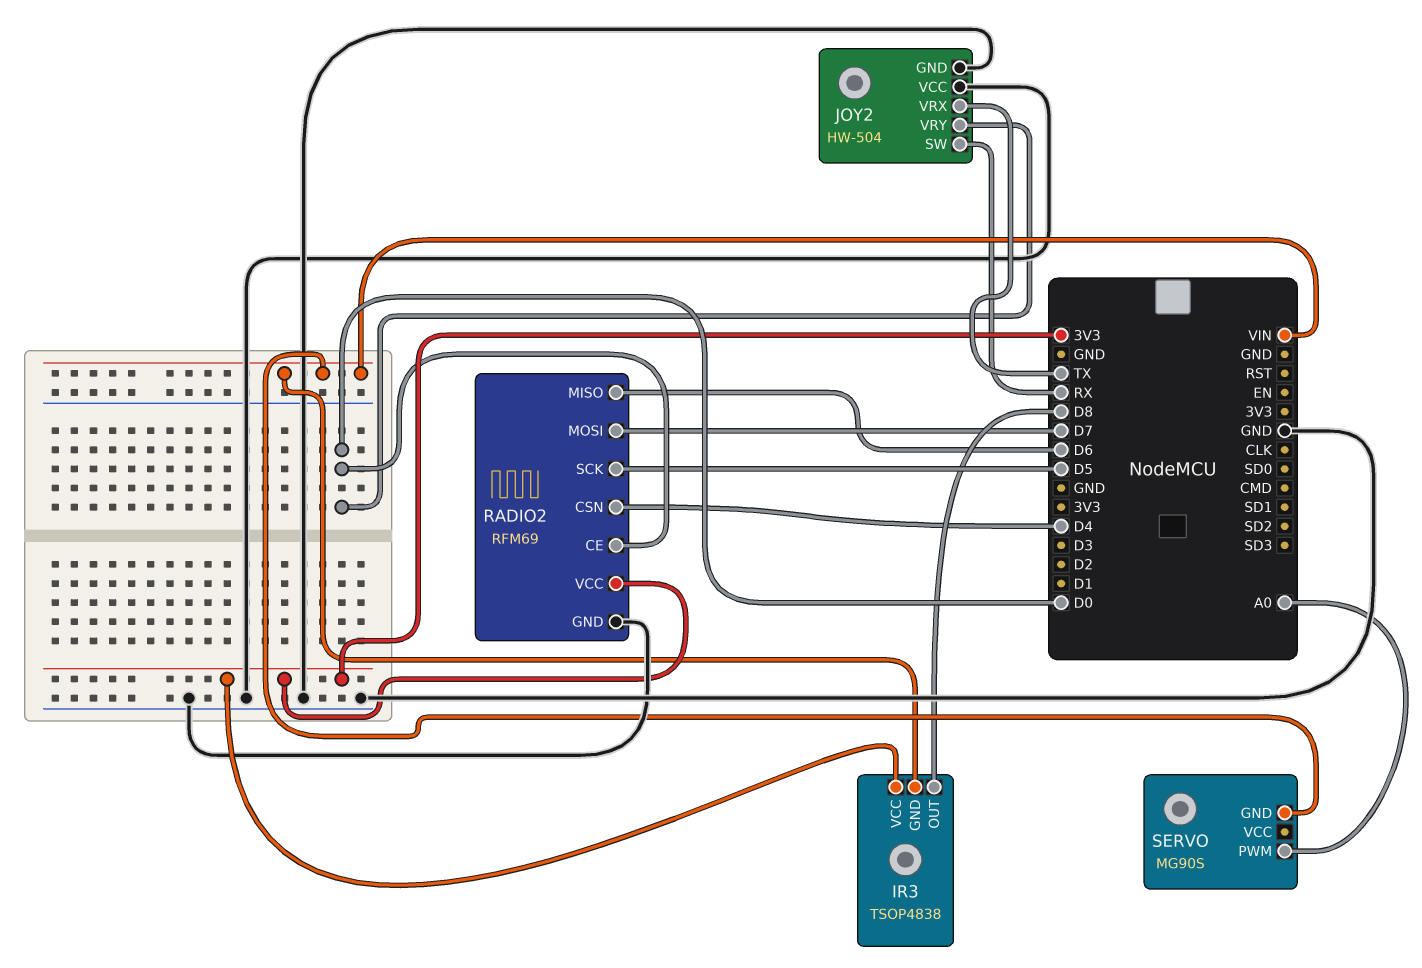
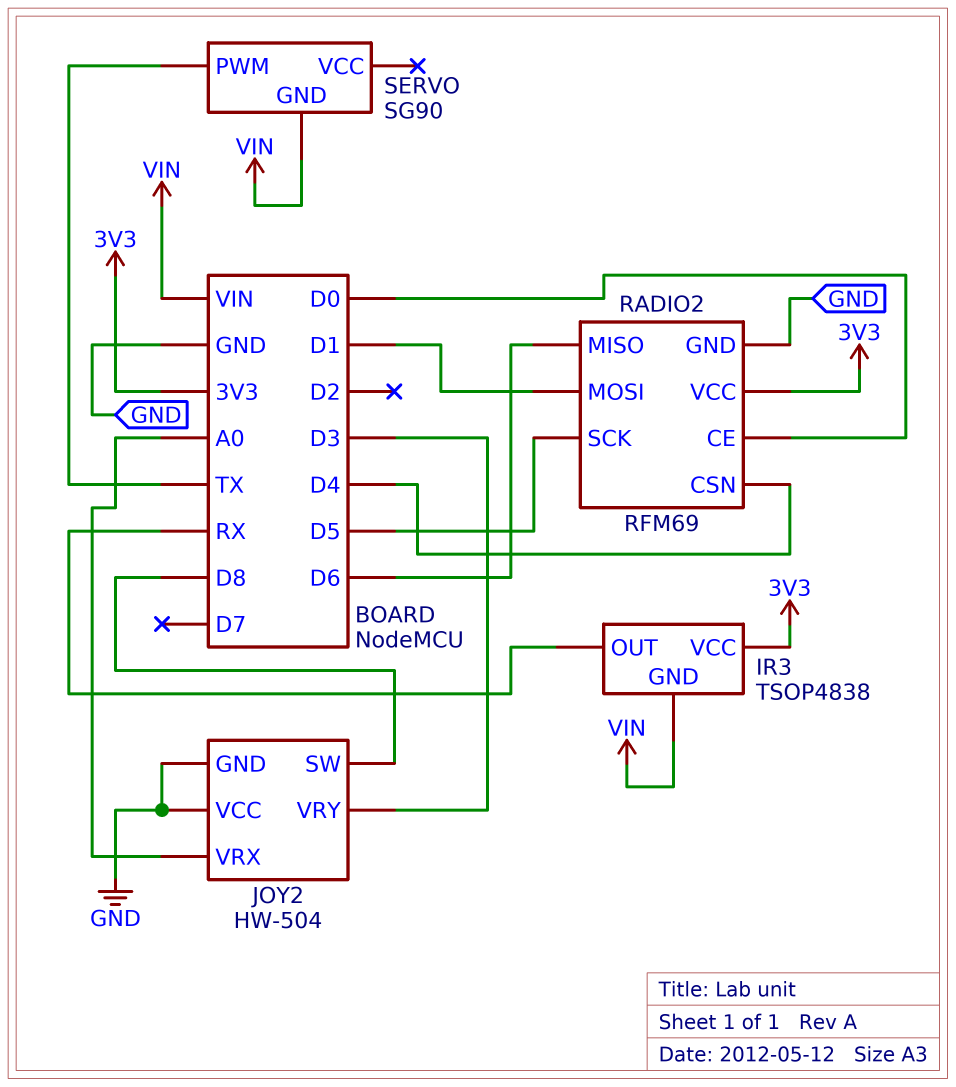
IR3 pin OUT: D8 -> RX
JOY2 pin SW: RX -> D8
JOY2 pin VRX: TX -> A0
JOY2 pin VRY: D0 -> D3
RADIO2 pin MOSI: D7 -> D1
SERVO: MG90S -> SG90
SERVO pin PWM: A0 -> TX

